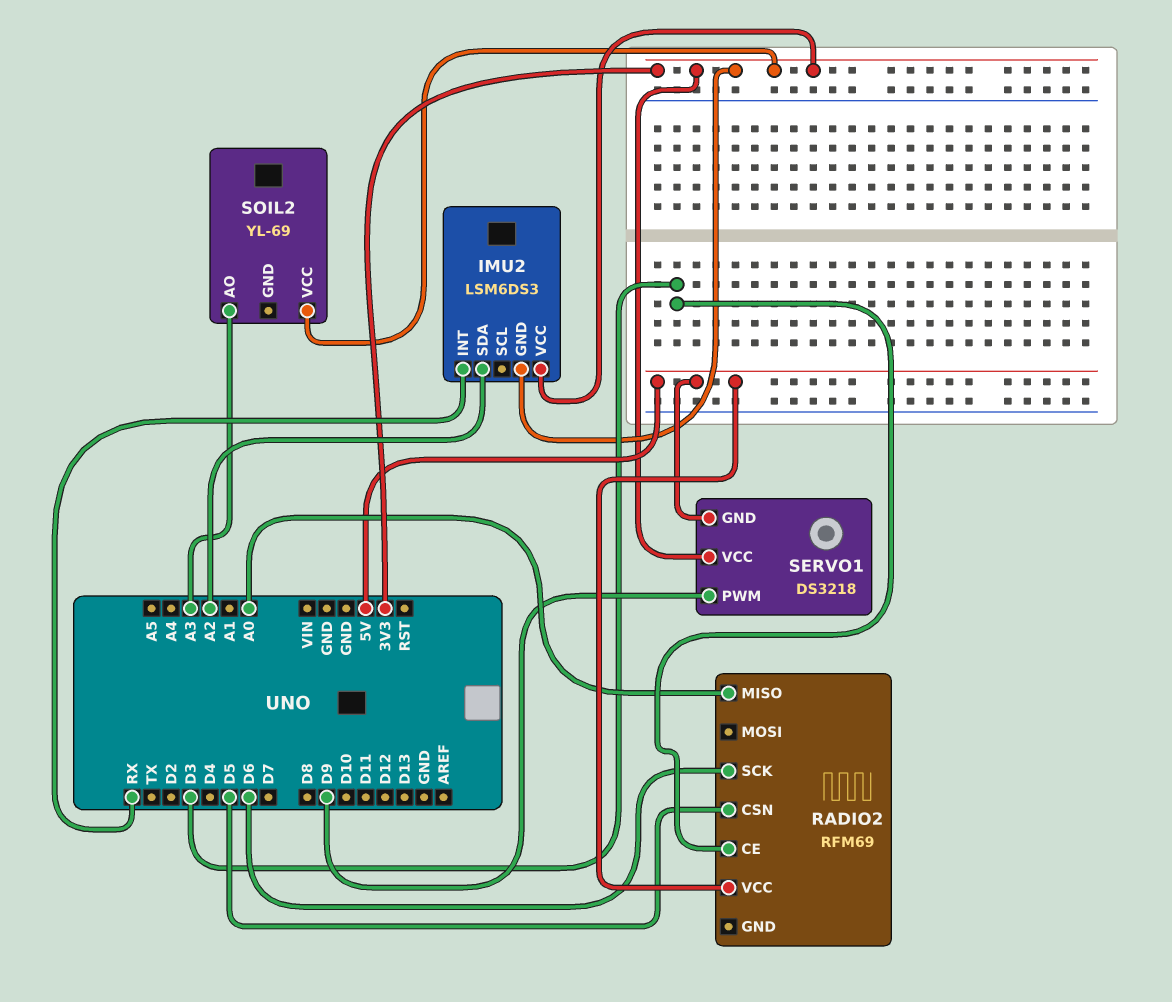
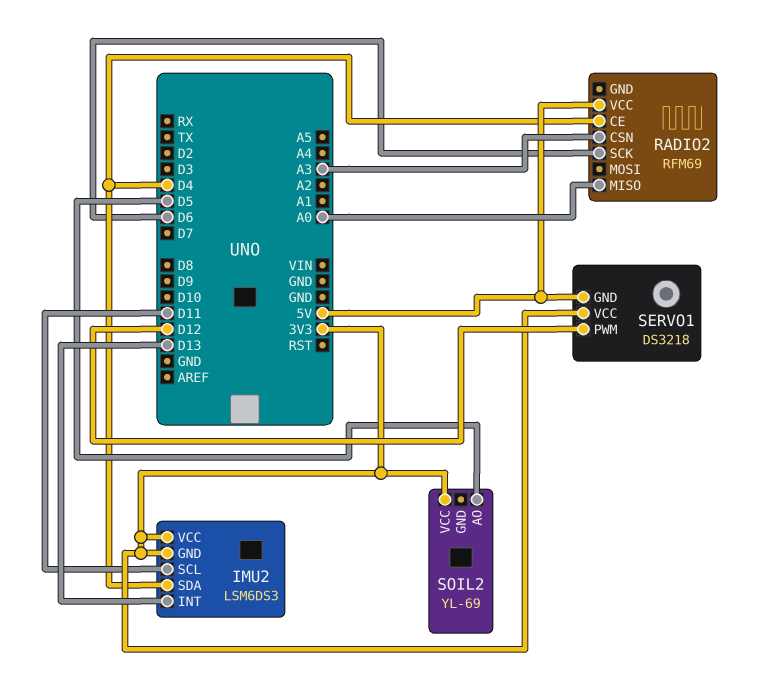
IMU2 pin INT: RX -> D13
IMU2 pin SCL: none -> D11
IMU2 pin SDA: A2 -> D4
RADIO2 pin CE: D3 -> D4
RADIO2 pin CSN: D5 -> A3
SERVO1 pin PWM: D9 -> D12
SOIL2 pin AO: A3 -> D5

